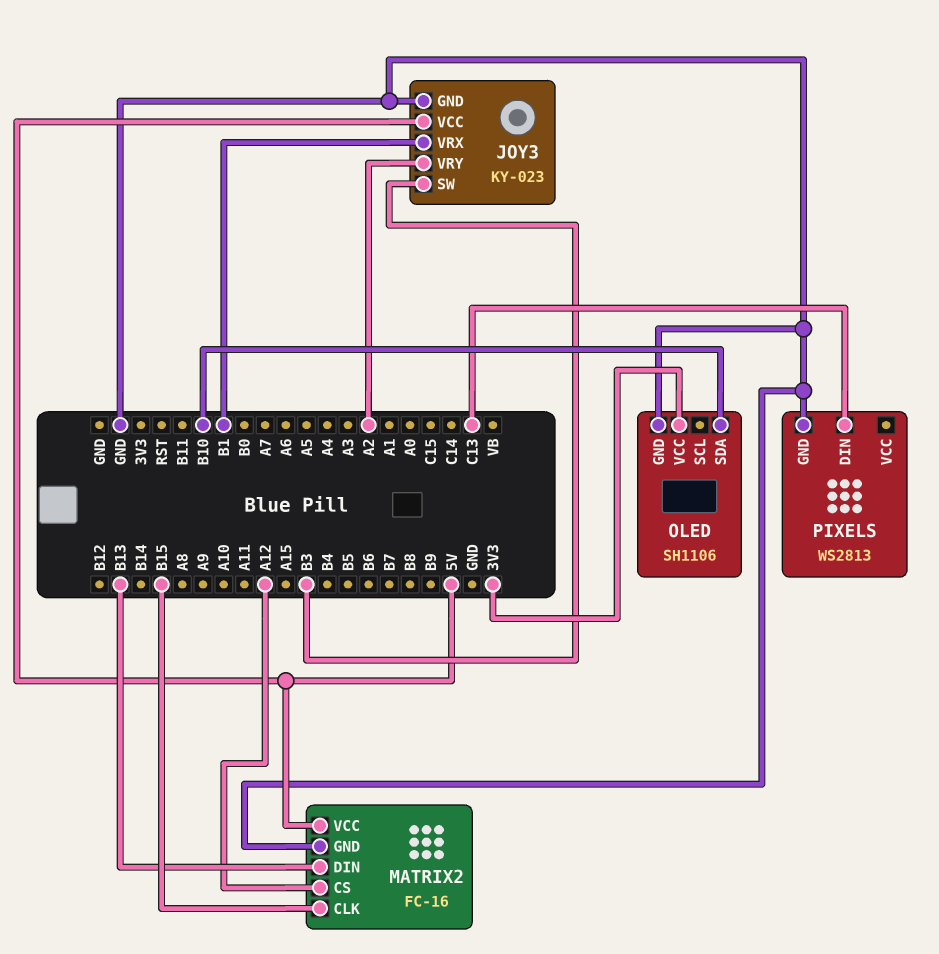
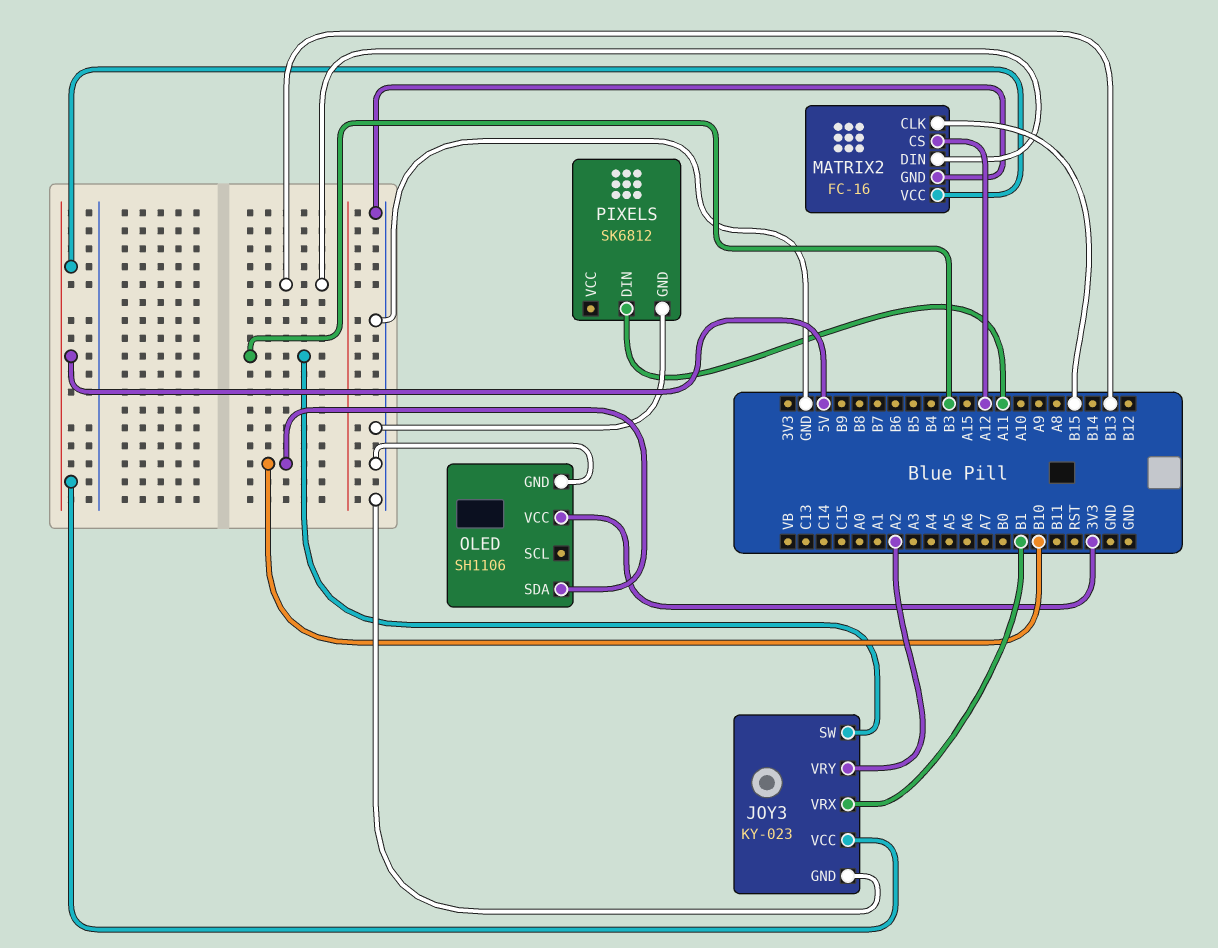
PIXELS: WS2813 -> SK6812
PIXELS pin DIN: C13 -> A11

